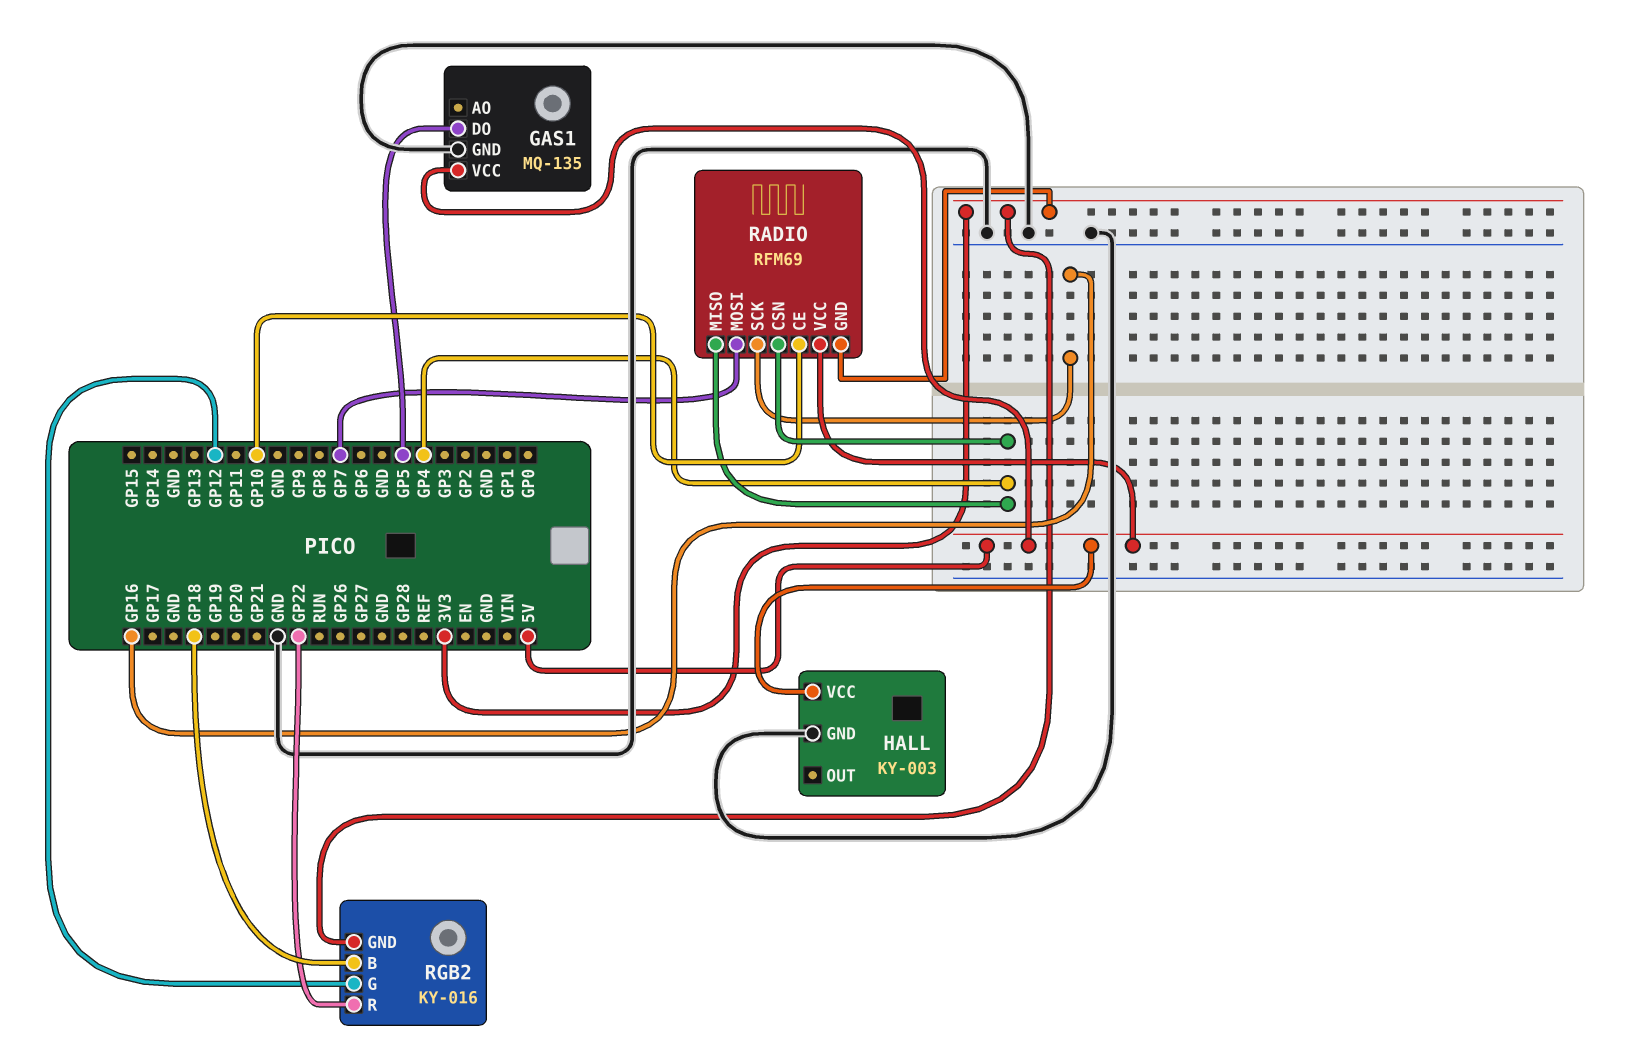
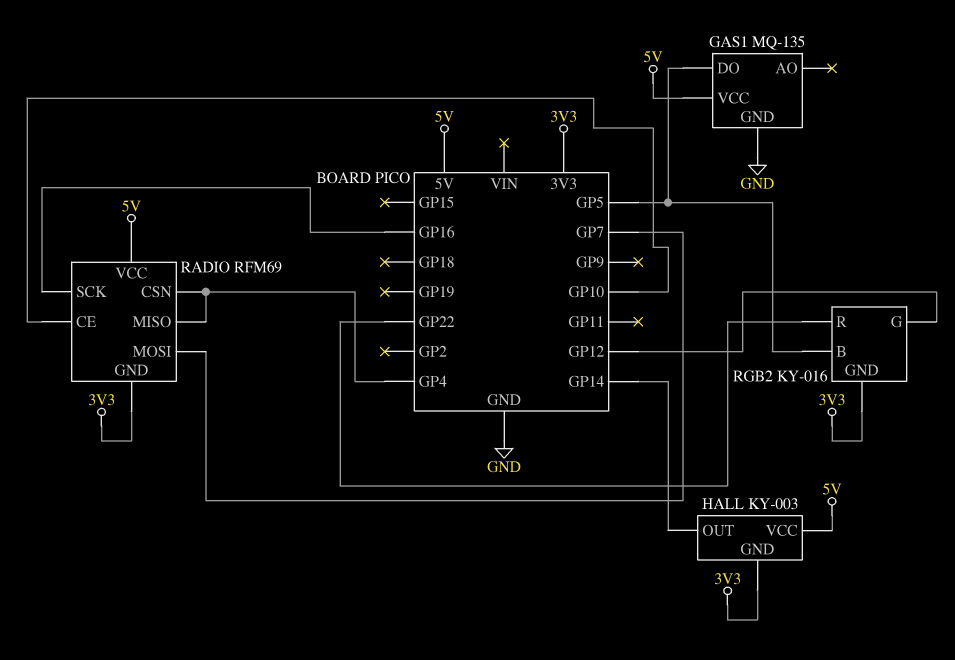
HALL pin GND: GND -> 3V3
HALL pin OUT: none -> GP14
RGB2 pin B: GP18 -> GP5

